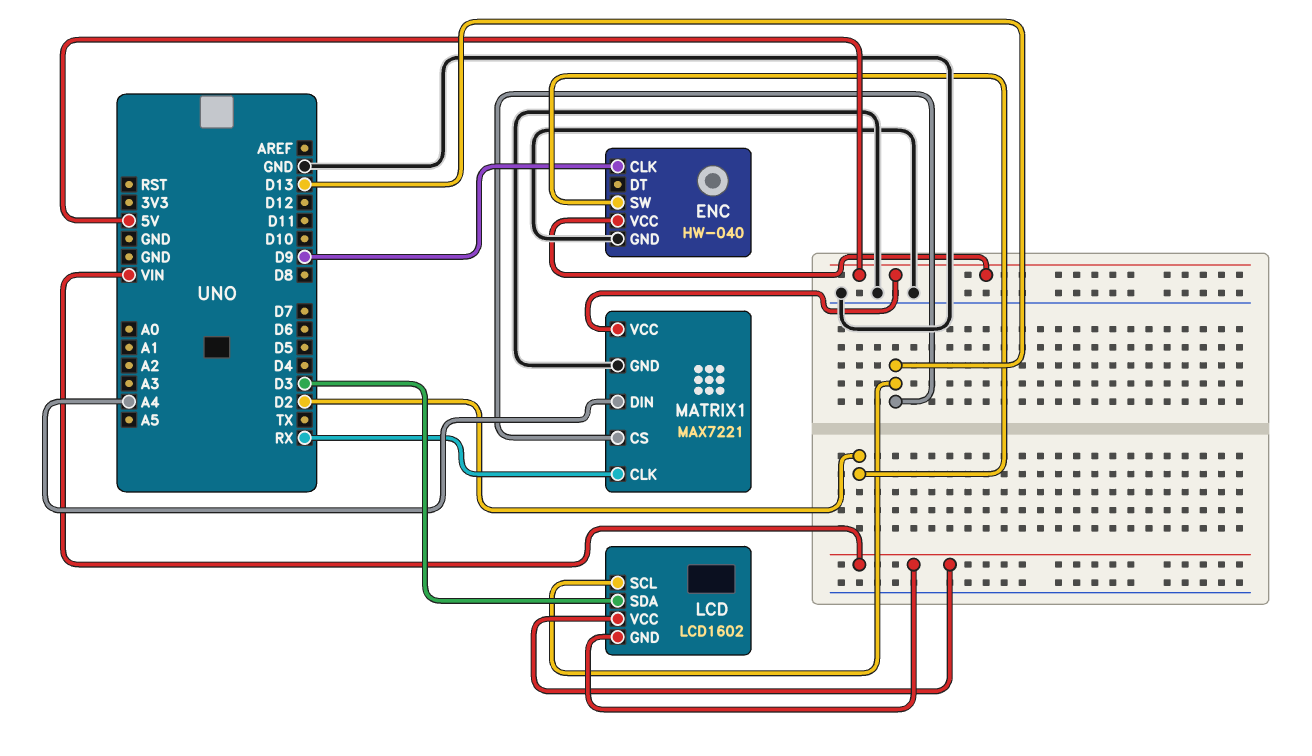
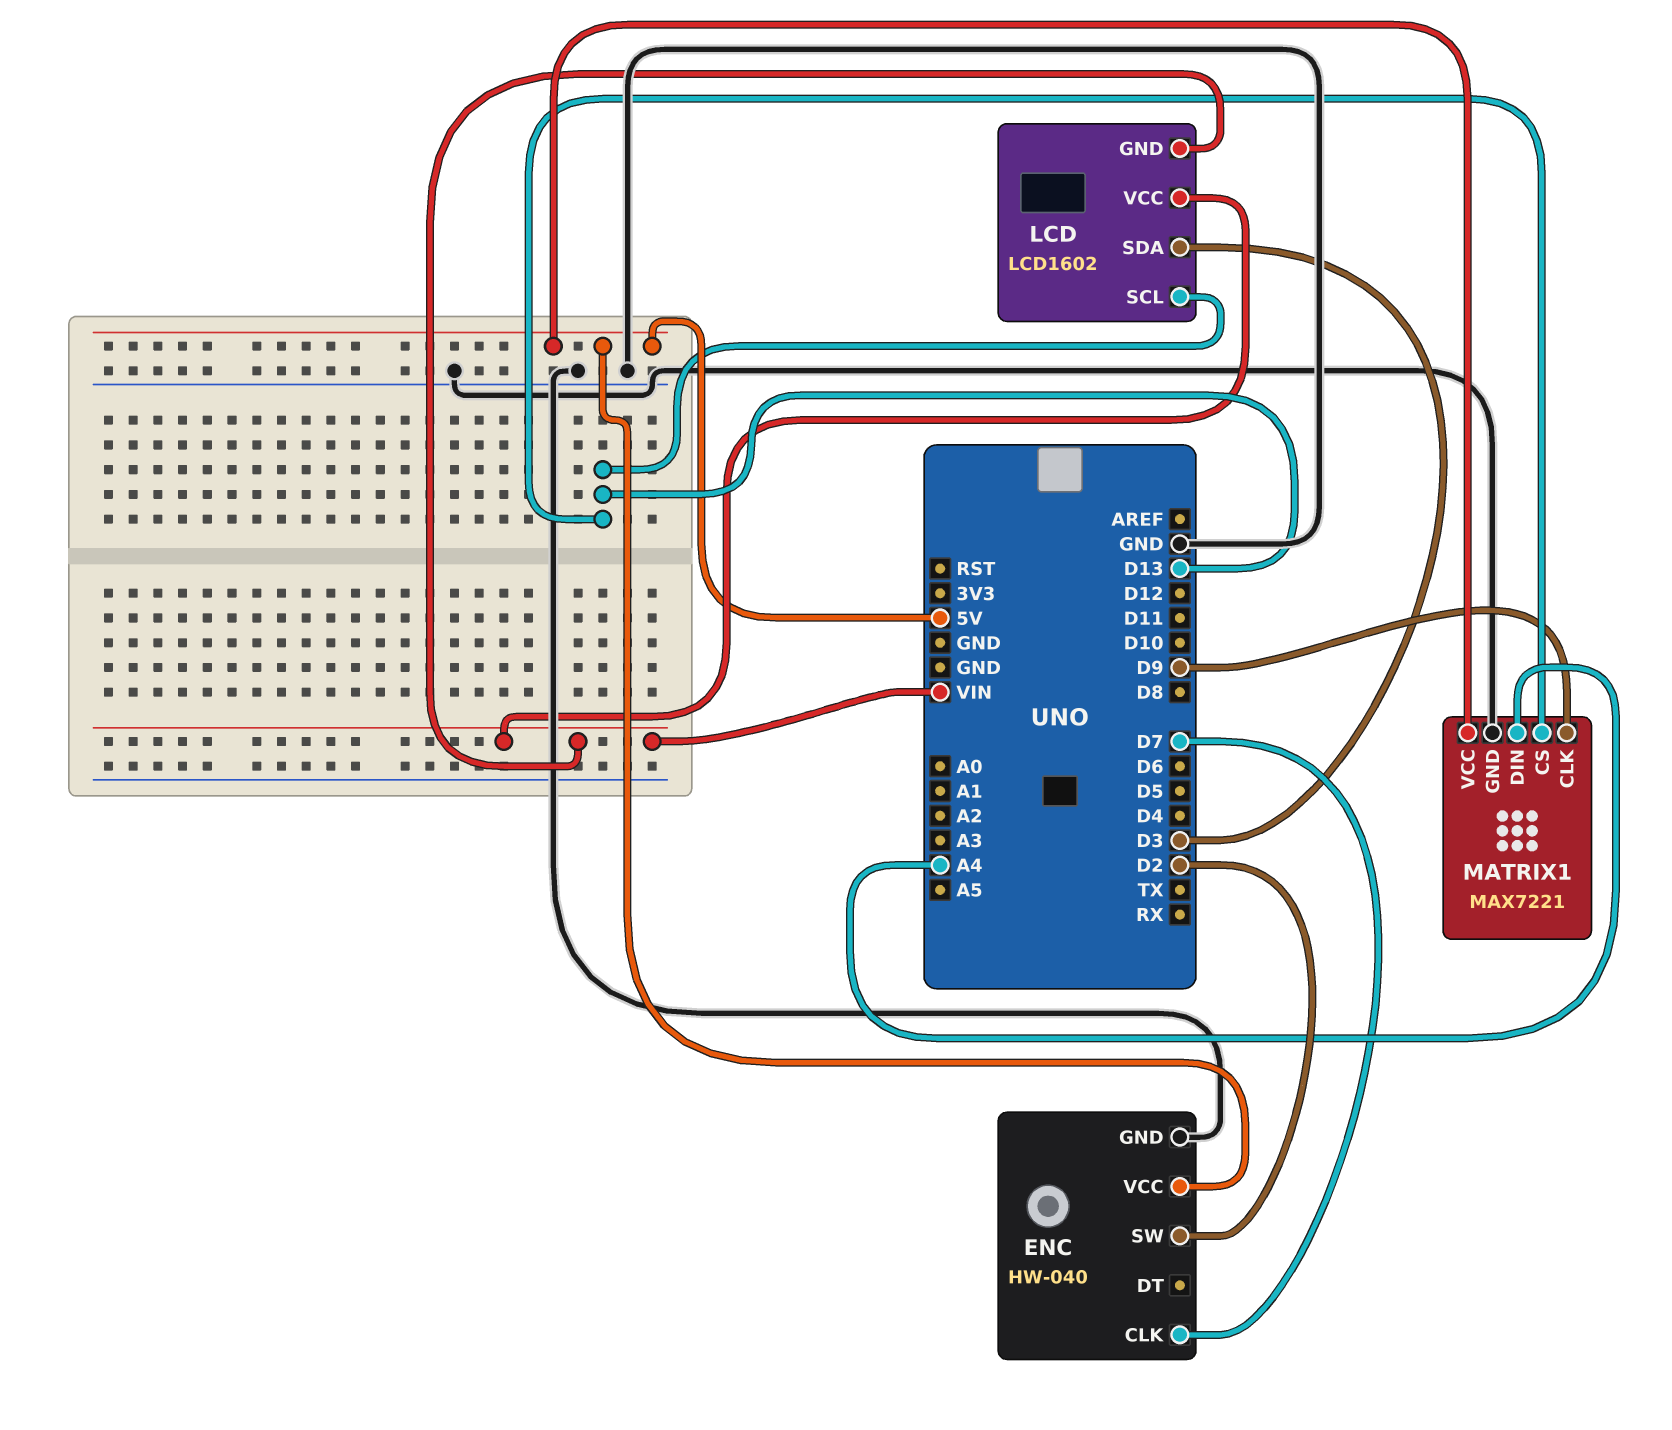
ENC pin CLK: D9 -> D7
MATRIX1 pin CLK: RX -> D9

